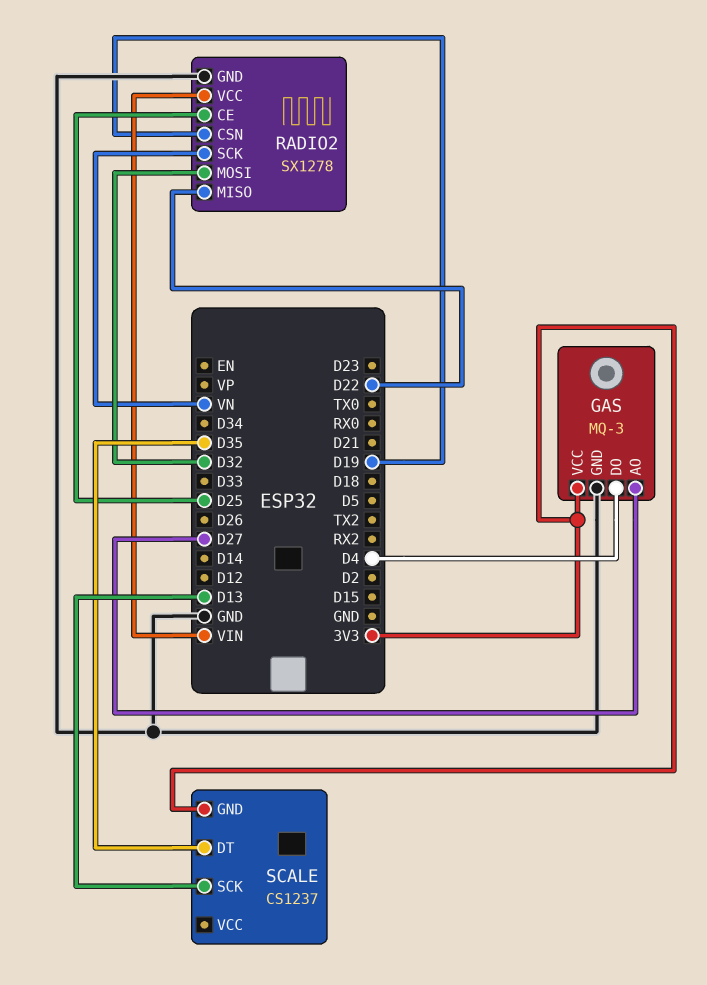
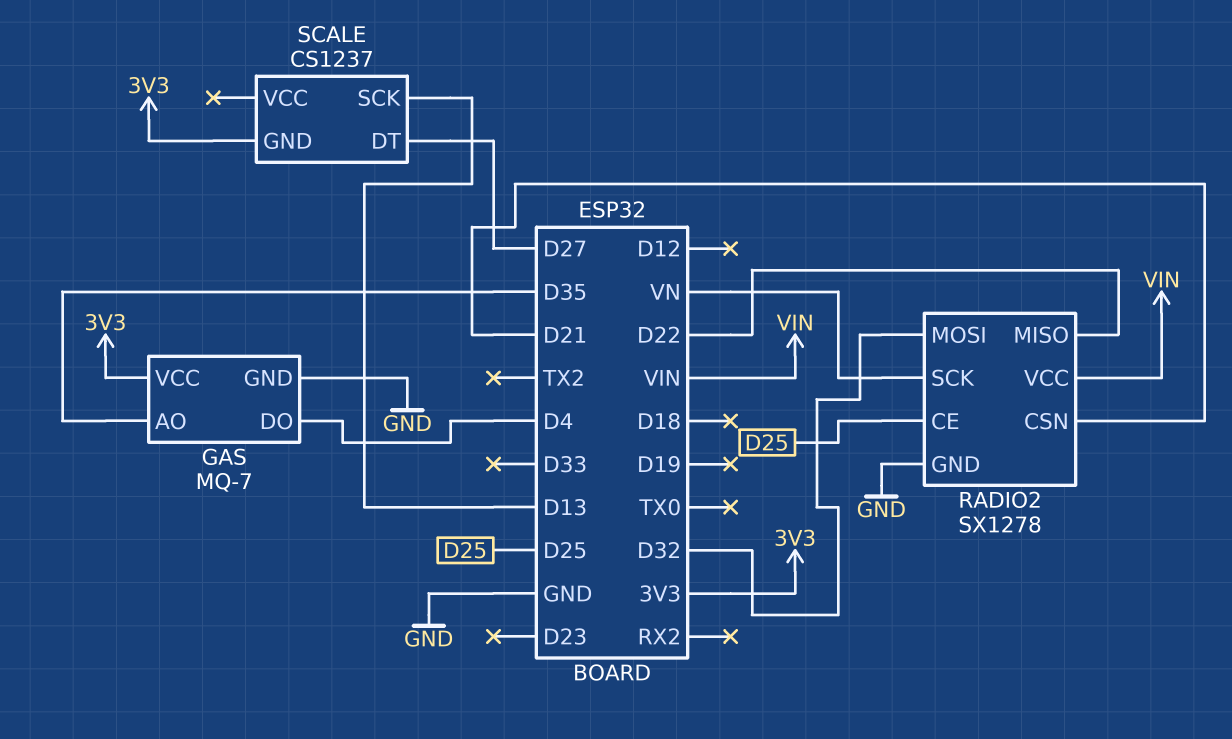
GAS: MQ-3 -> MQ-7
GAS pin AO: D27 -> D35
RADIO2 pin CSN: D19 -> D21
SCALE pin DT: D35 -> D27

